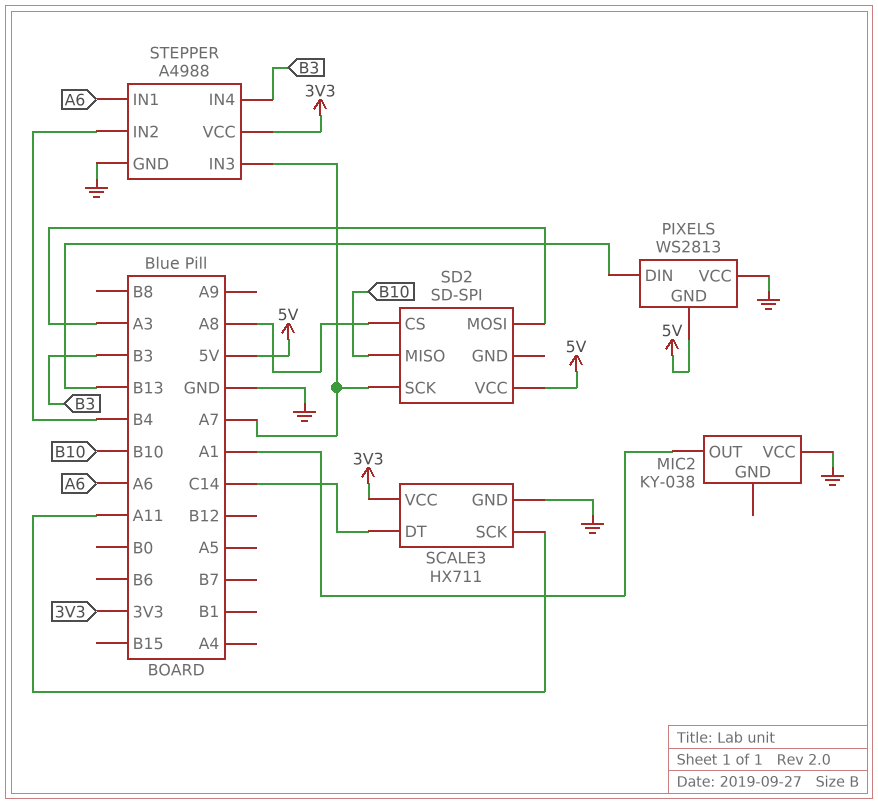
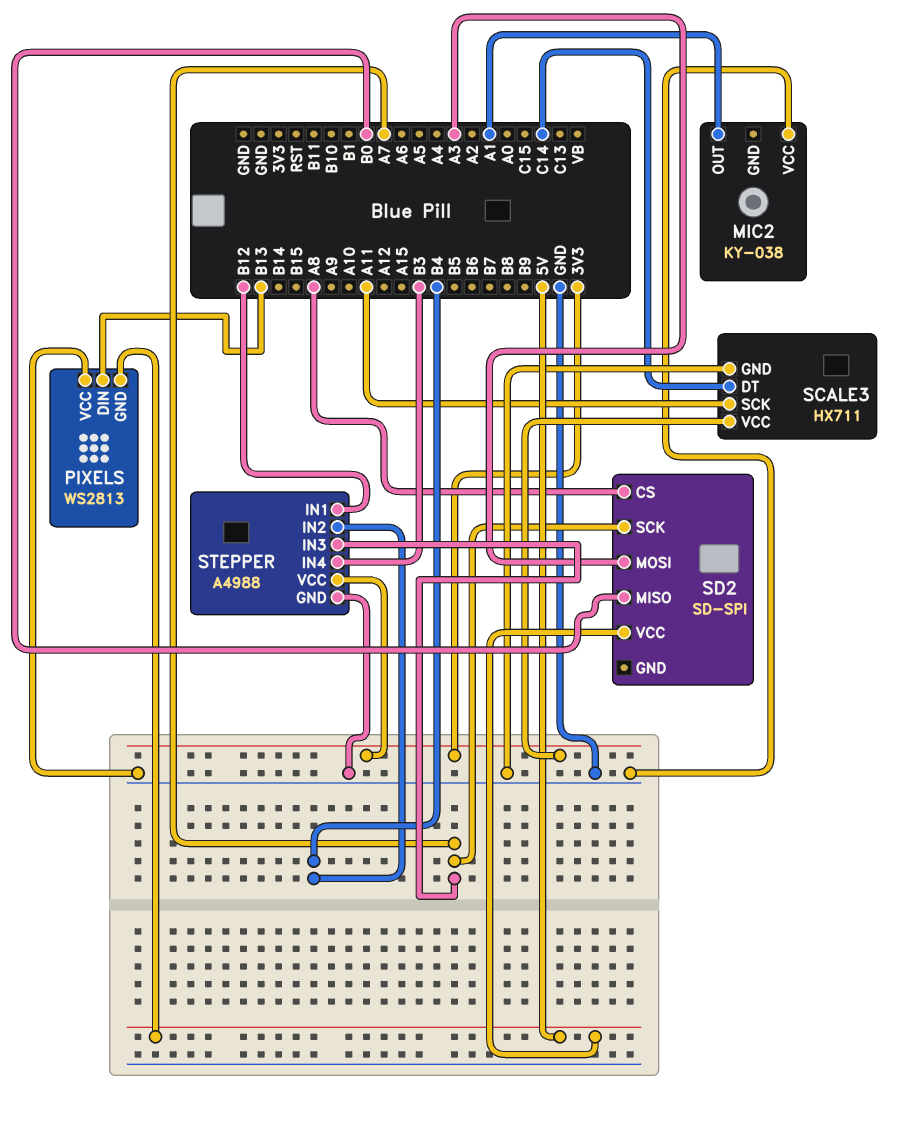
SD2 pin MISO: B10 -> B0
STEPPER pin IN1: A6 -> B12

